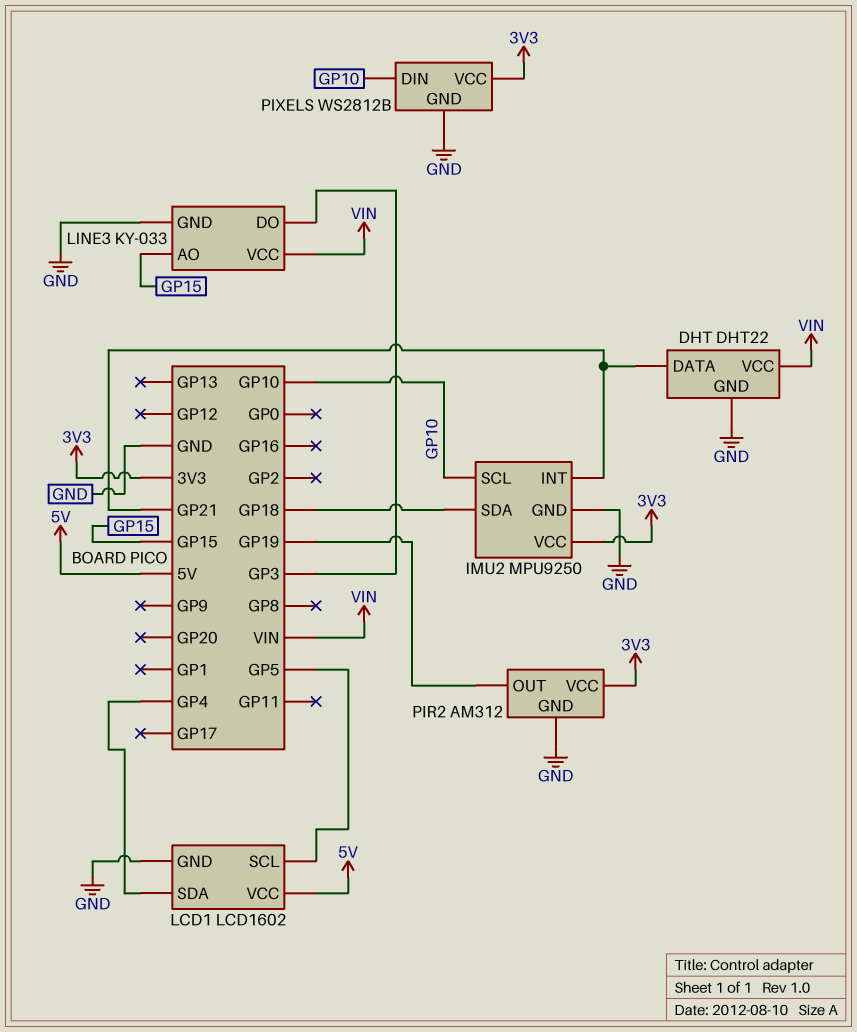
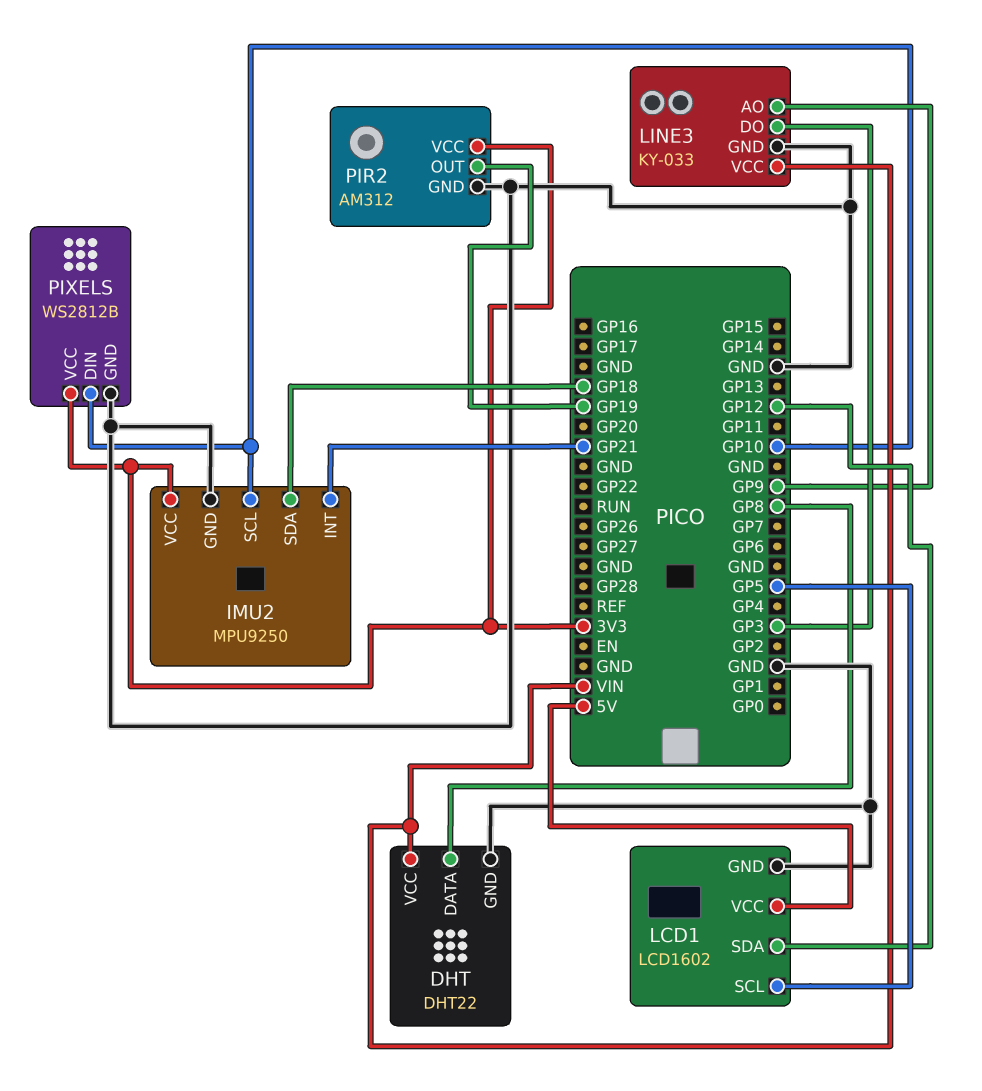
DHT pin DATA: GP21 -> GP8
LCD1 pin SDA: GP4 -> GP12
LINE3 pin AO: GP15 -> GP9

